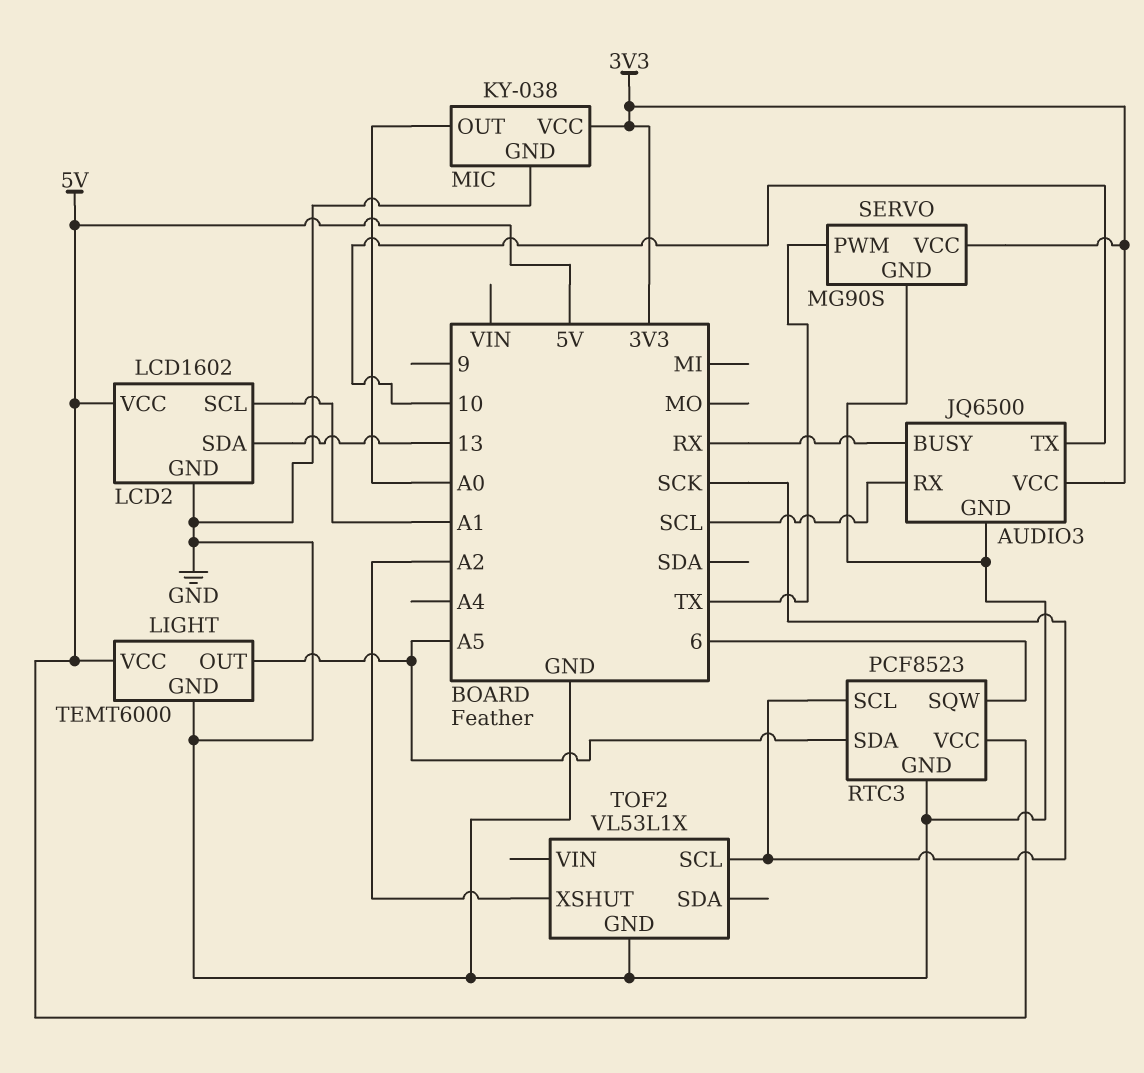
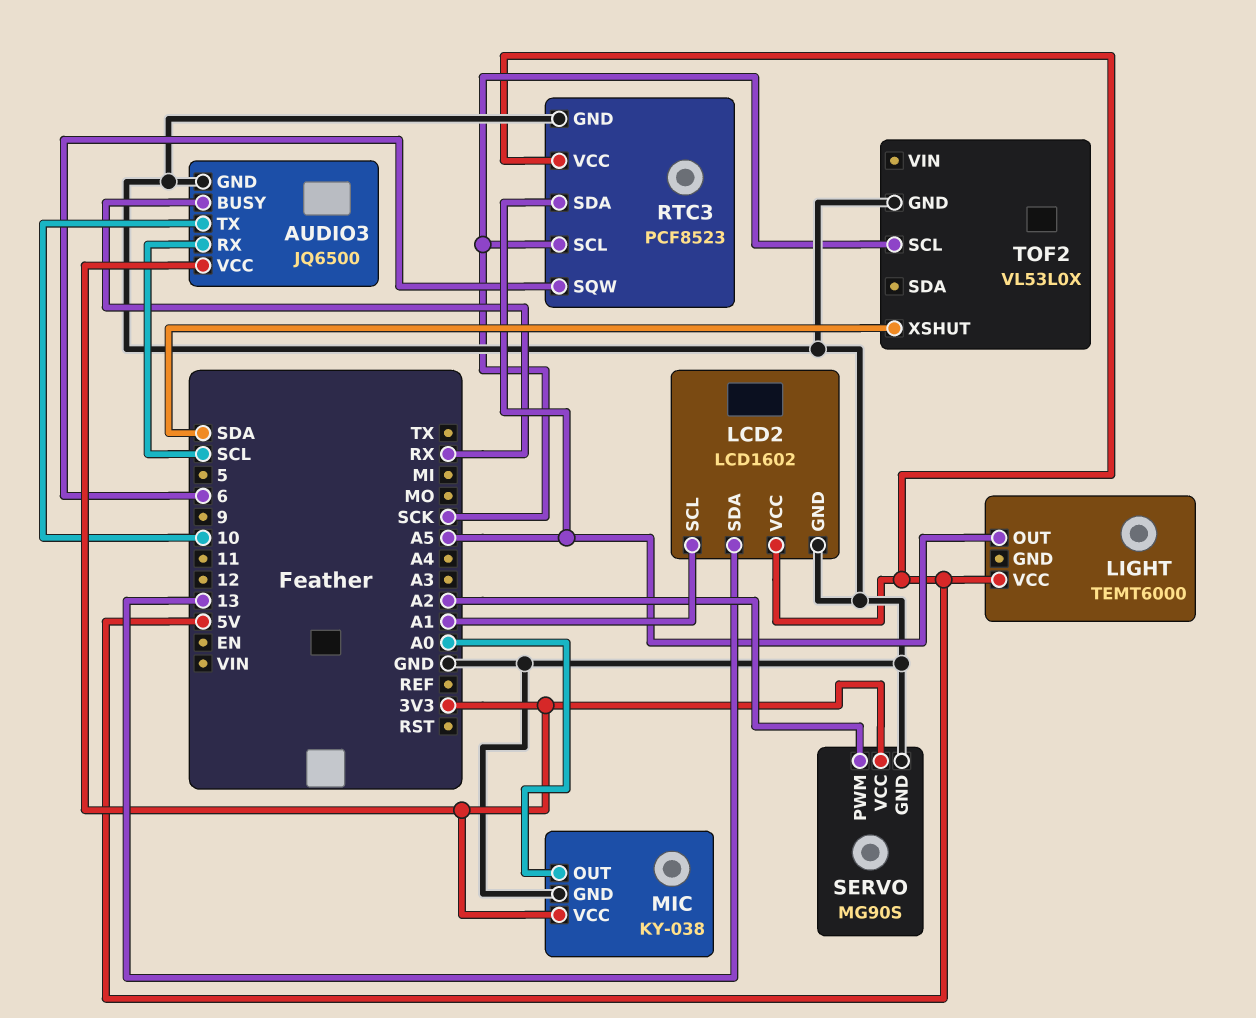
LIGHT pin GND: GND -> none
SERVO pin PWM: TX -> A2
TOF2: VL53L1X -> VL53L0X
TOF2 pin XSHUT: A2 -> SDA

